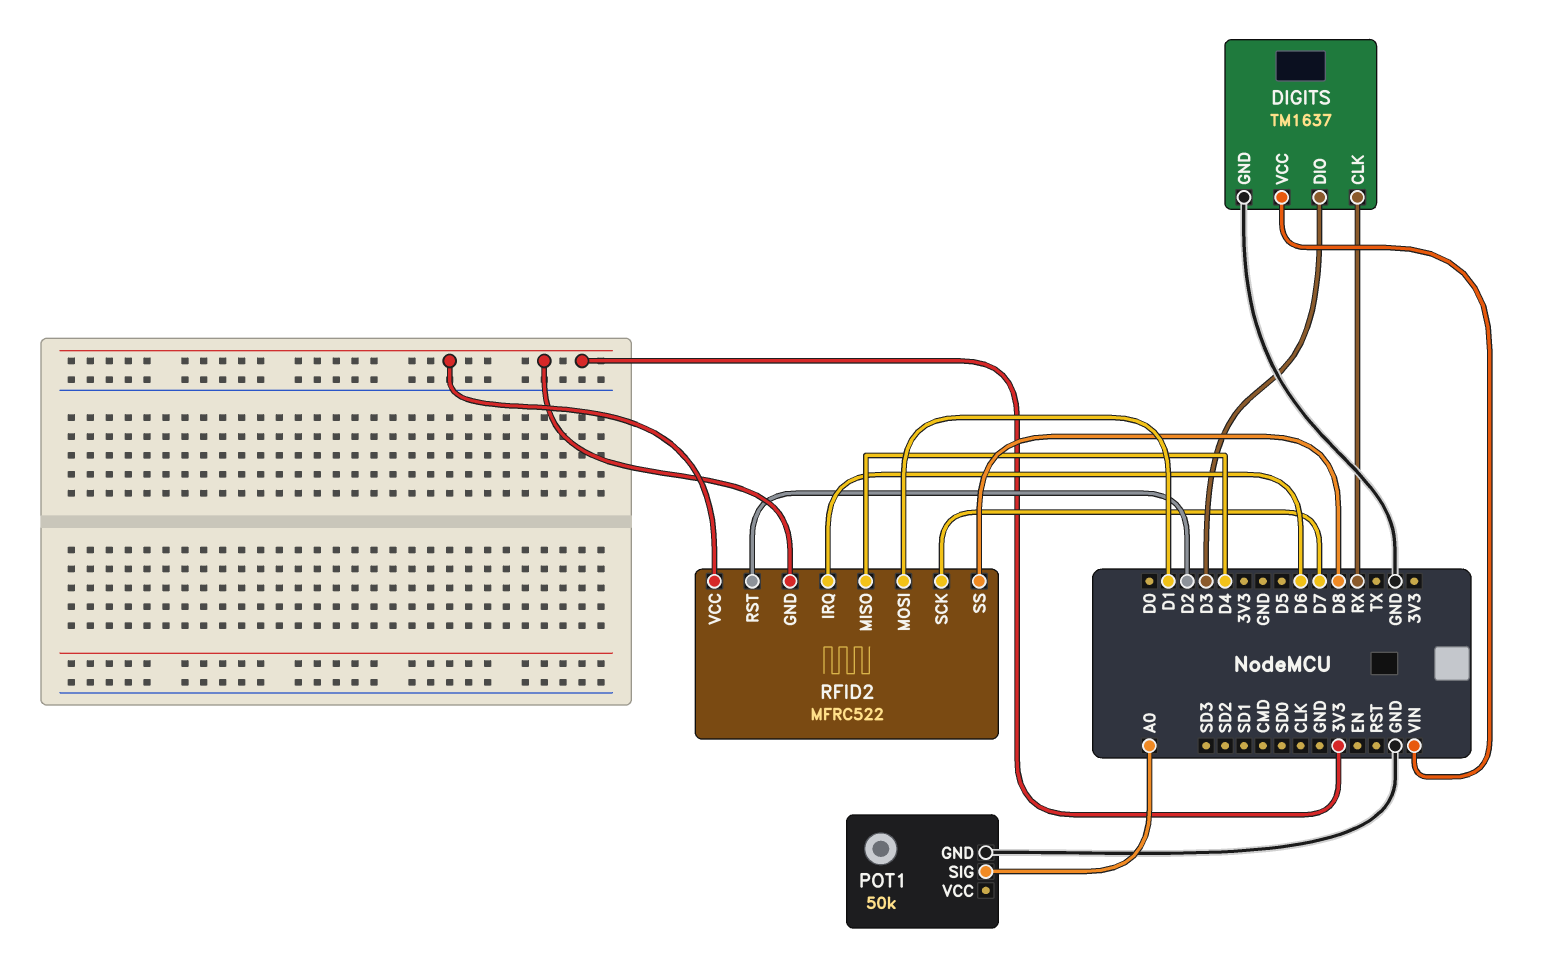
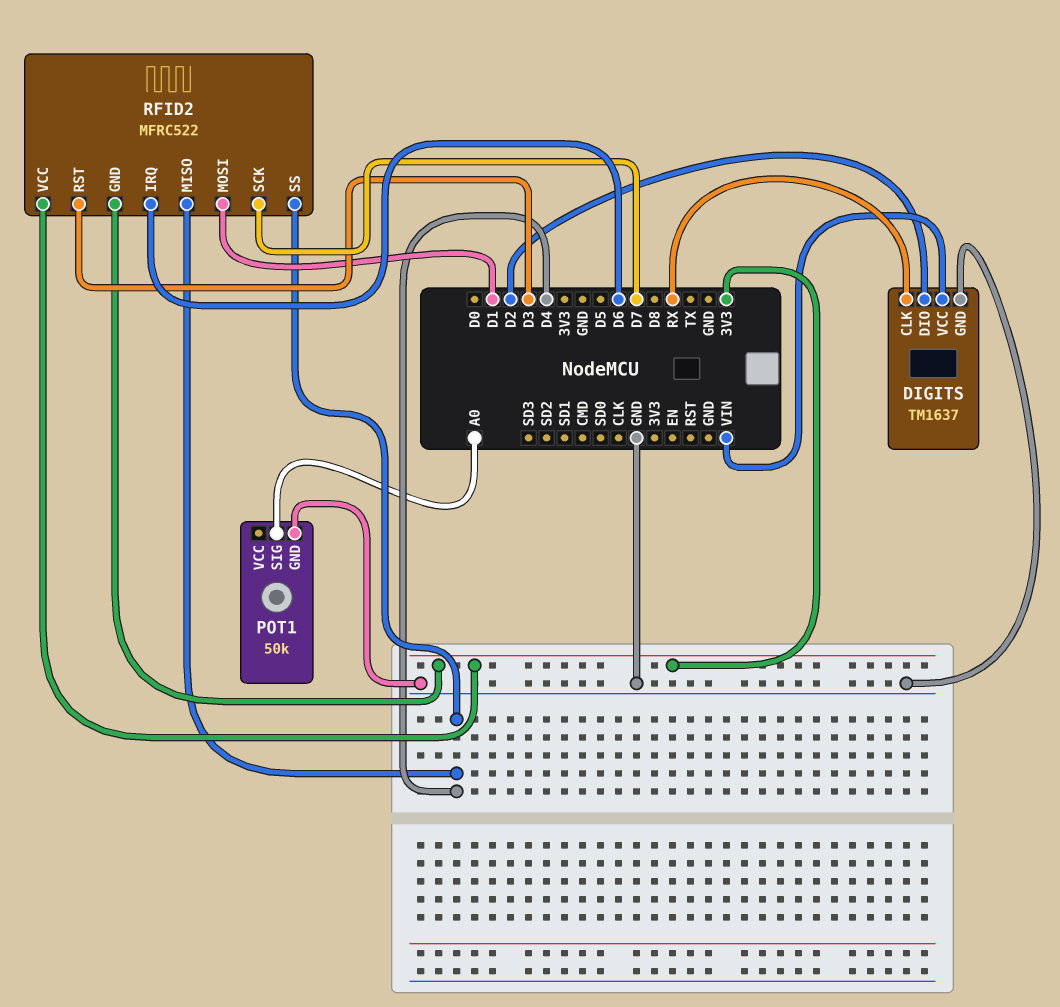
DIGITS pin DIO: D3 -> D2
RFID2 pin RST: D2 -> D3
RFID2 pin SS: D8 -> D4

